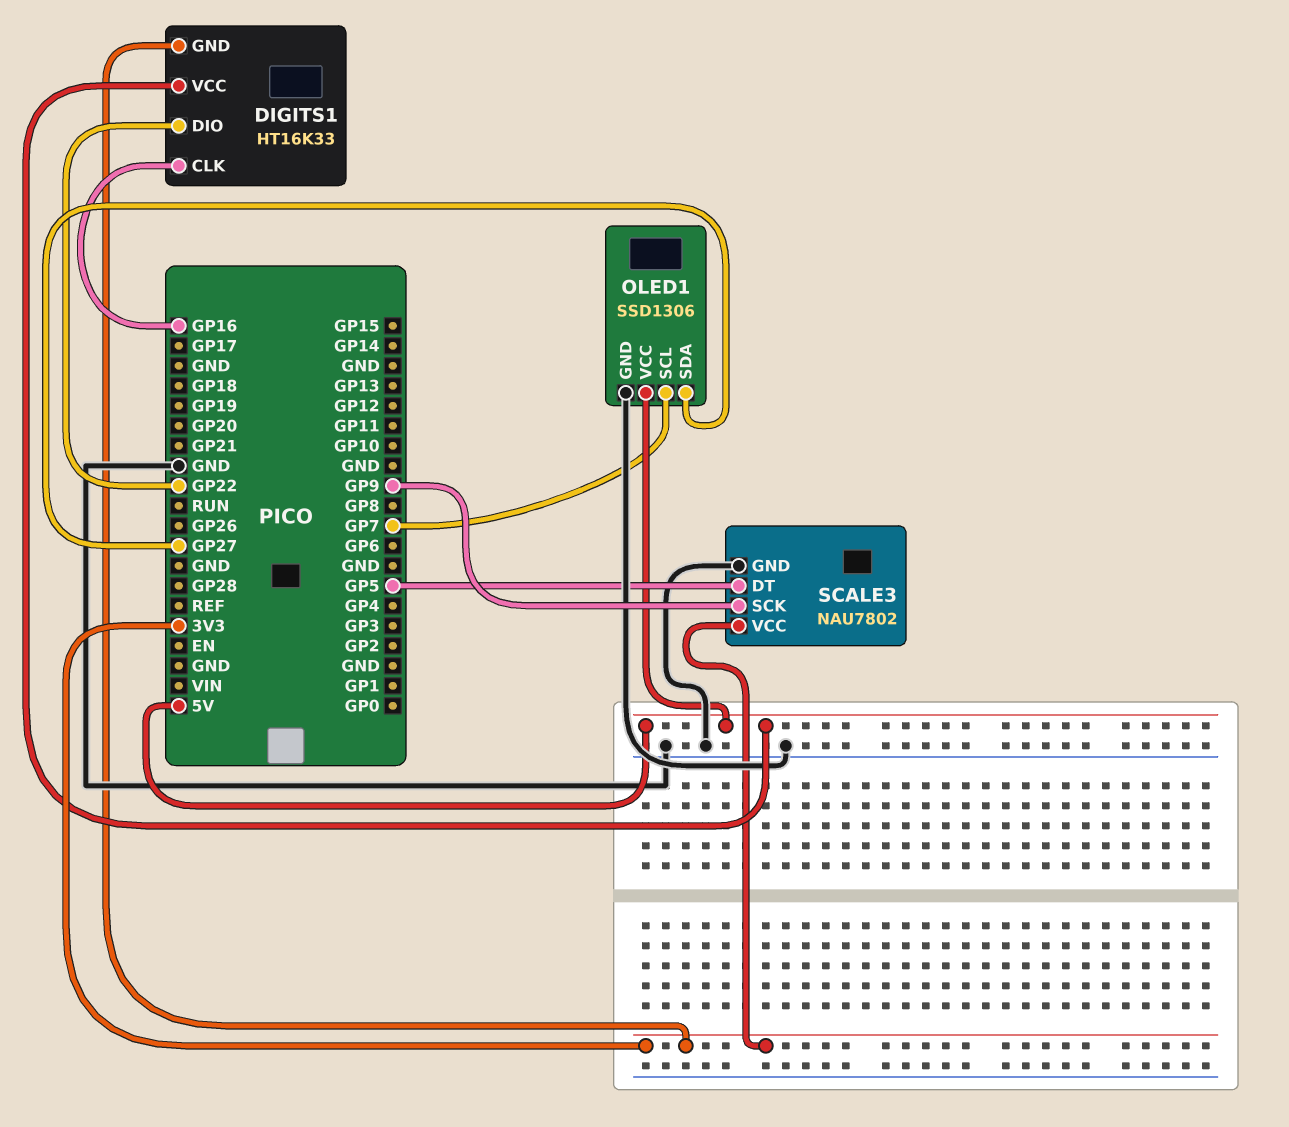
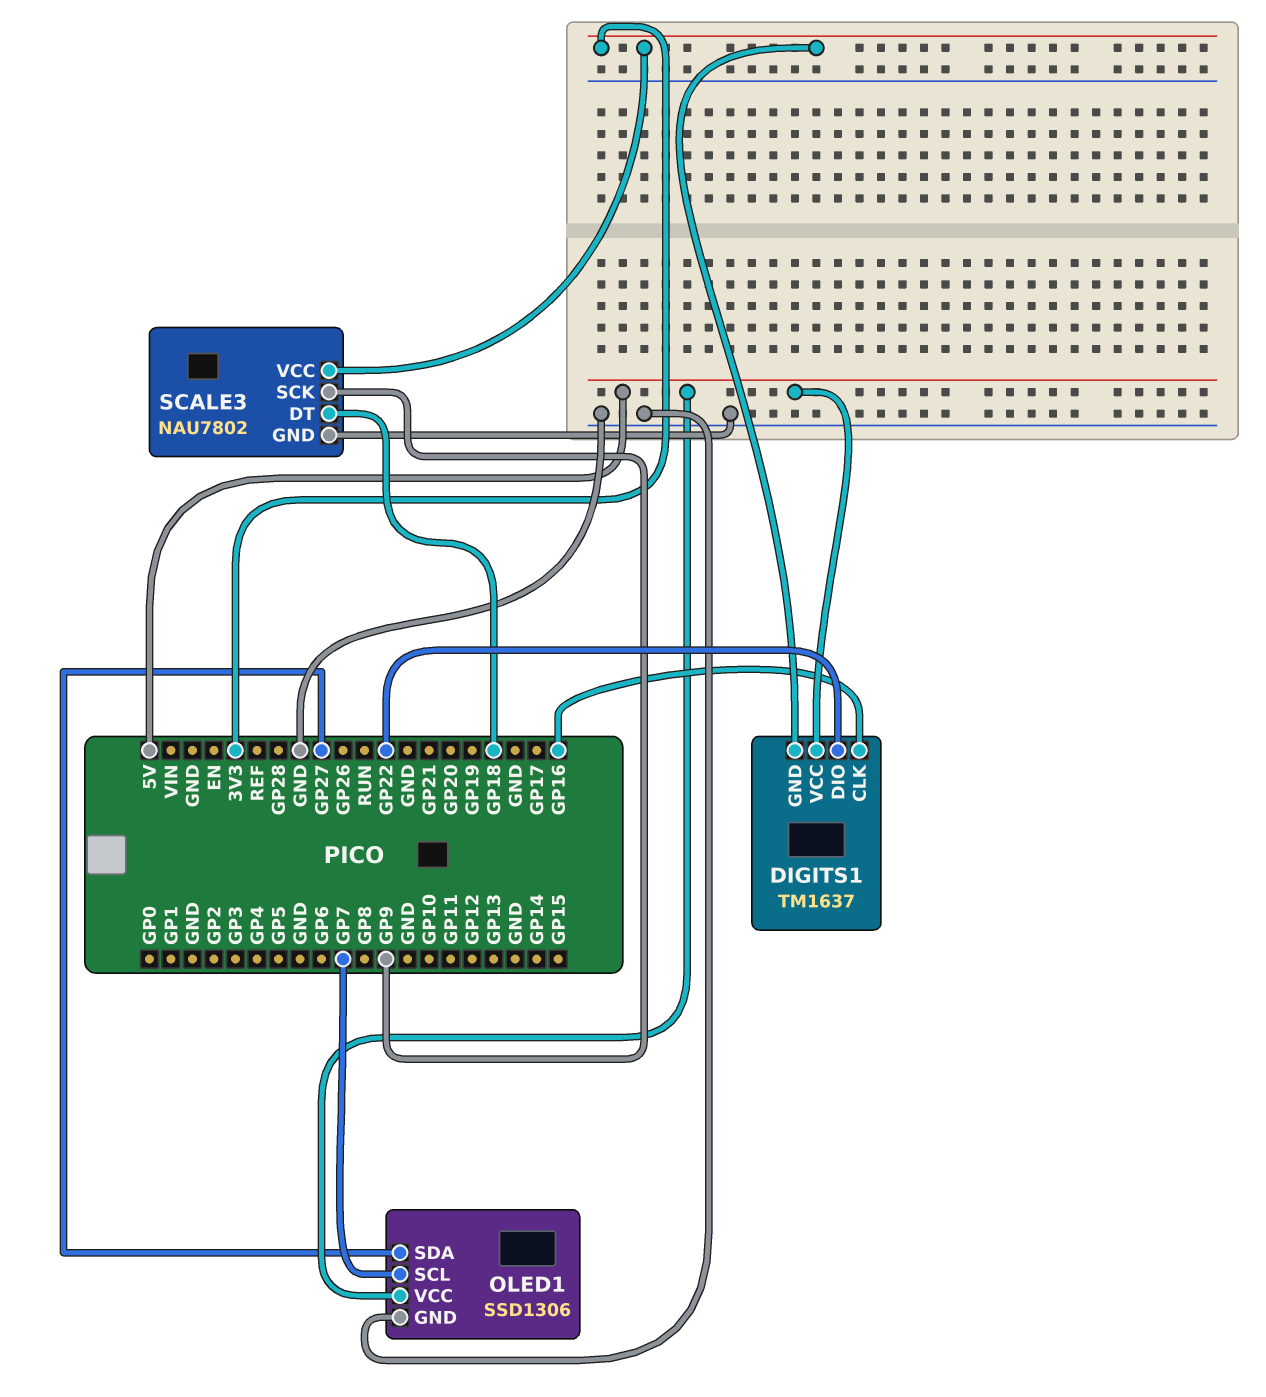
DIGITS1: HT16K33 -> TM1637
SCALE3 pin DT: GP5 -> GP18

